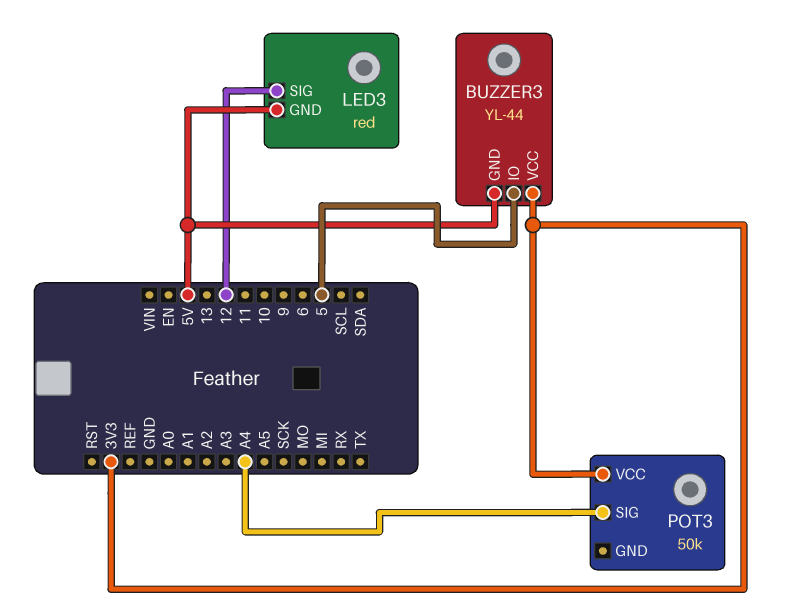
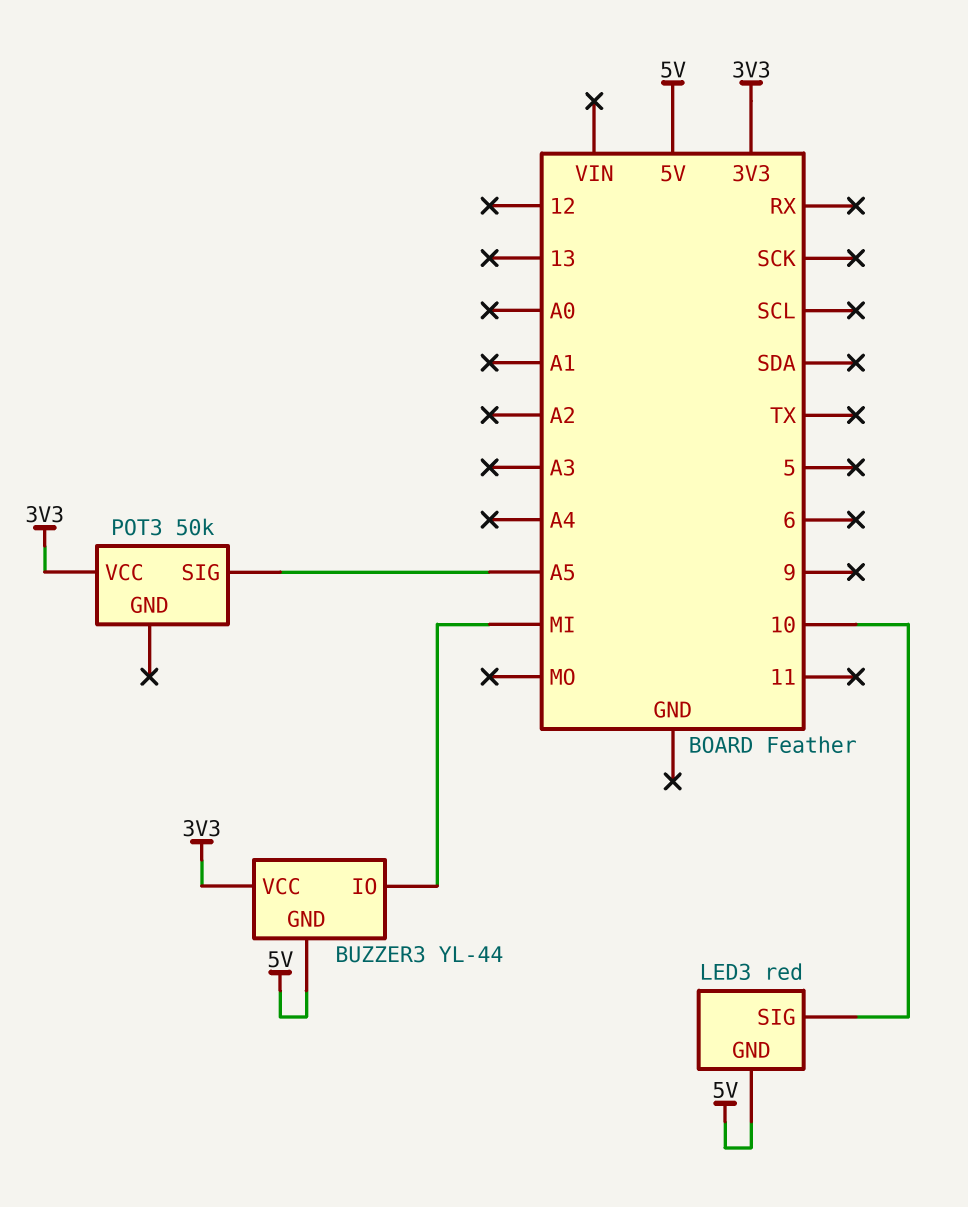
BUZZER3 pin IO: 5 -> MI
LED3 pin SIG: 12 -> 10
POT3 pin SIG: A4 -> A5

